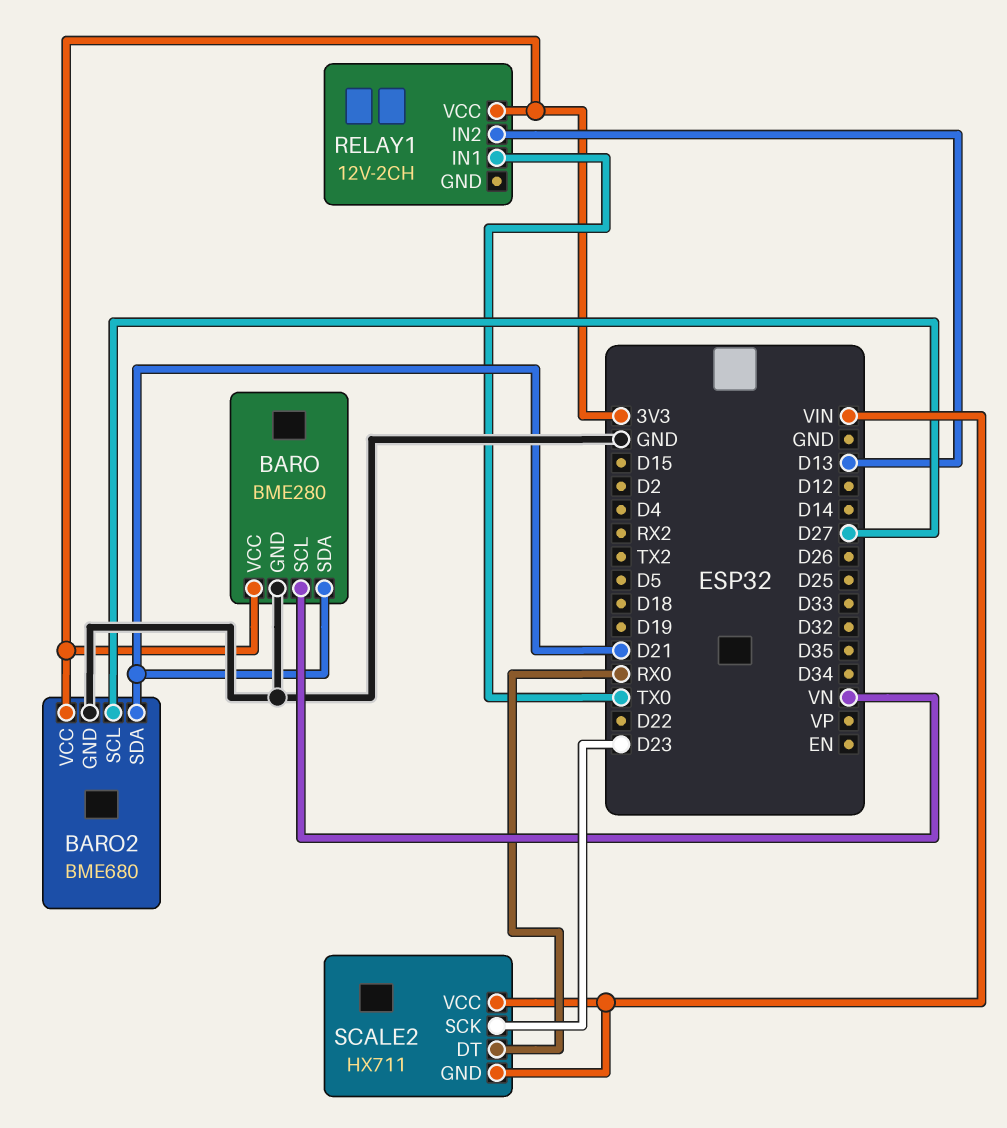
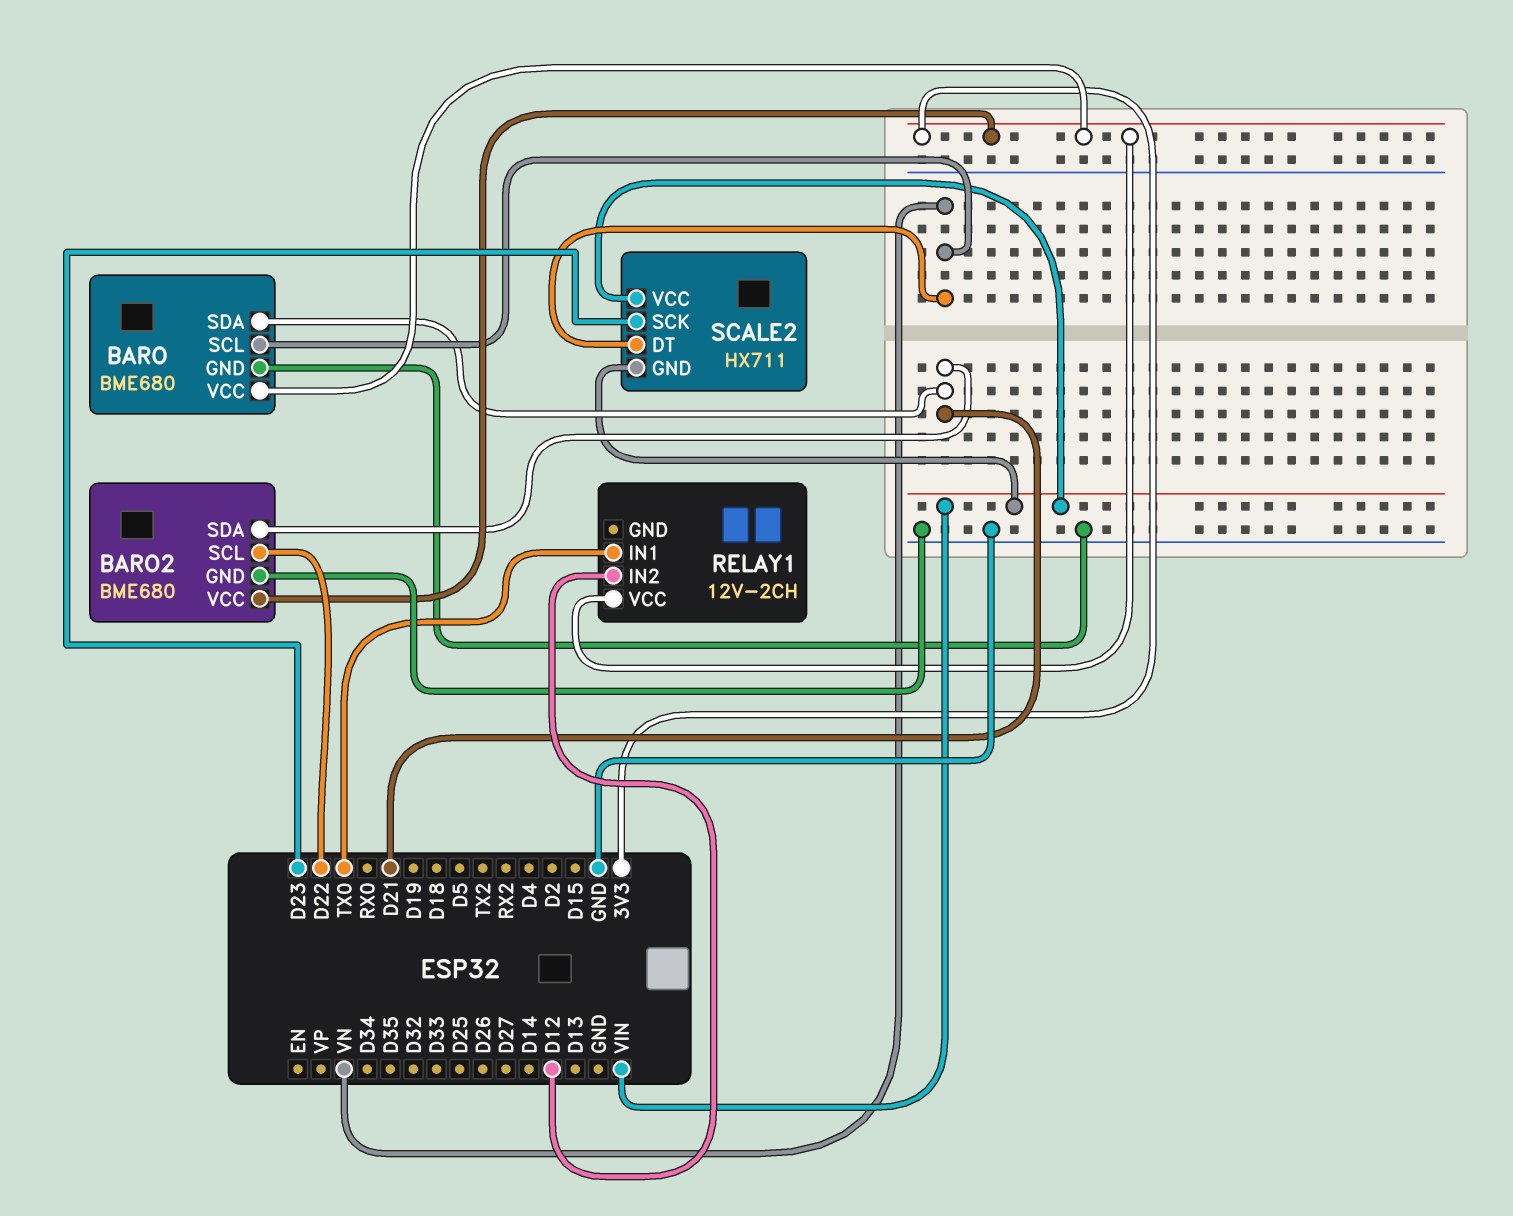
BARO: BME280 -> BME680
BARO2 pin SCL: D27 -> D22
RELAY1 pin IN2: D13 -> D12
SCALE2 pin DT: RX0 -> VN

